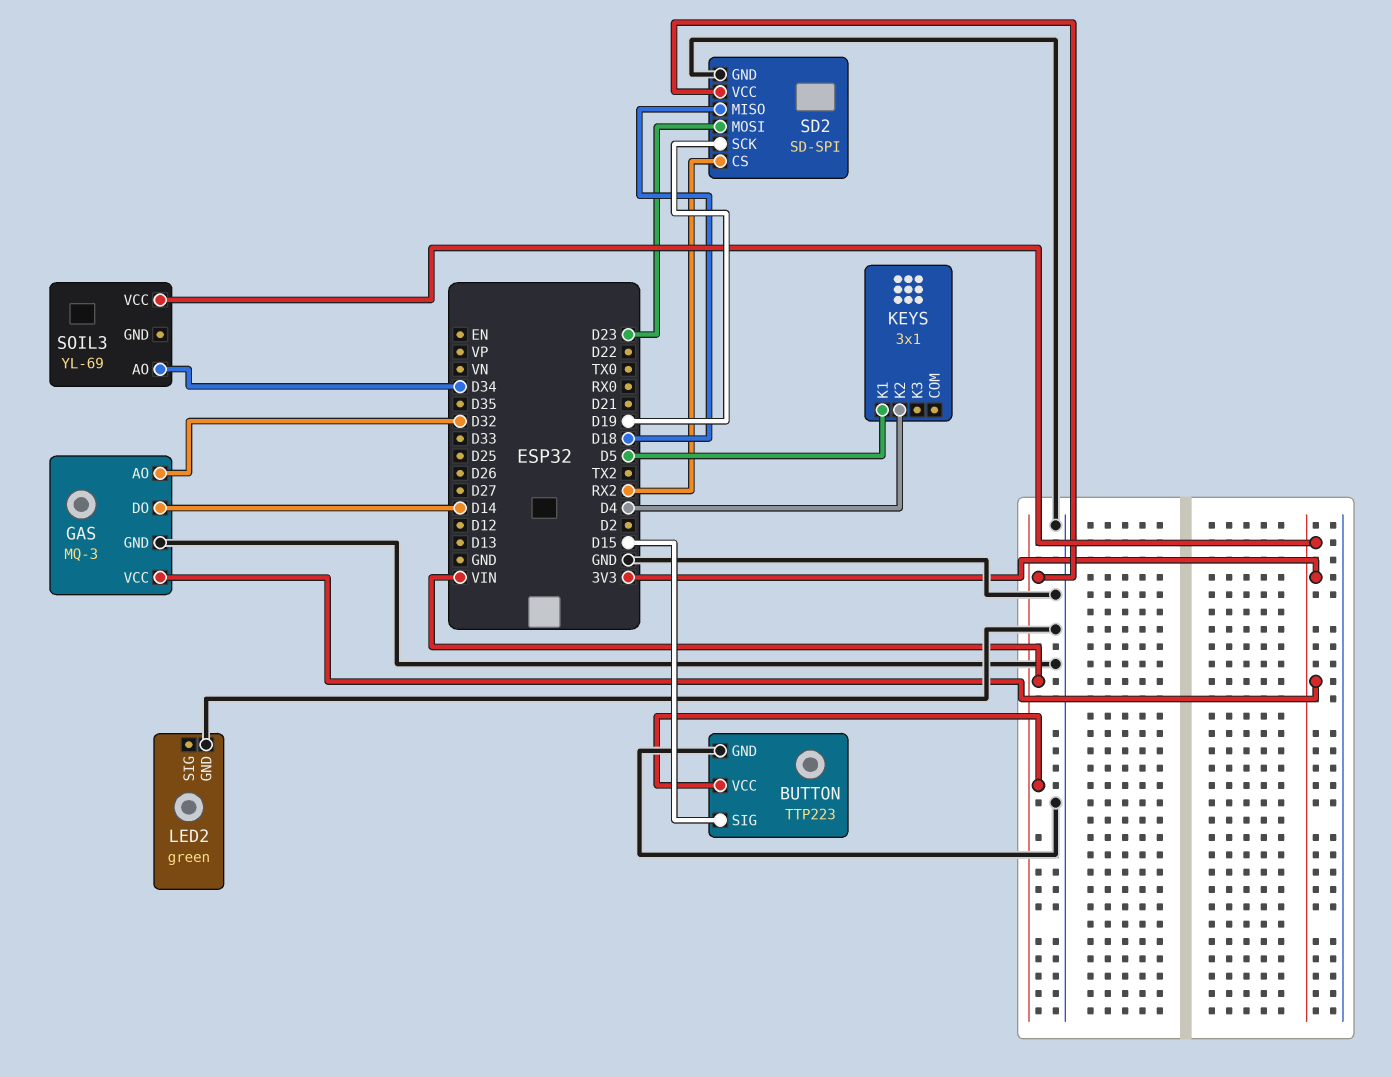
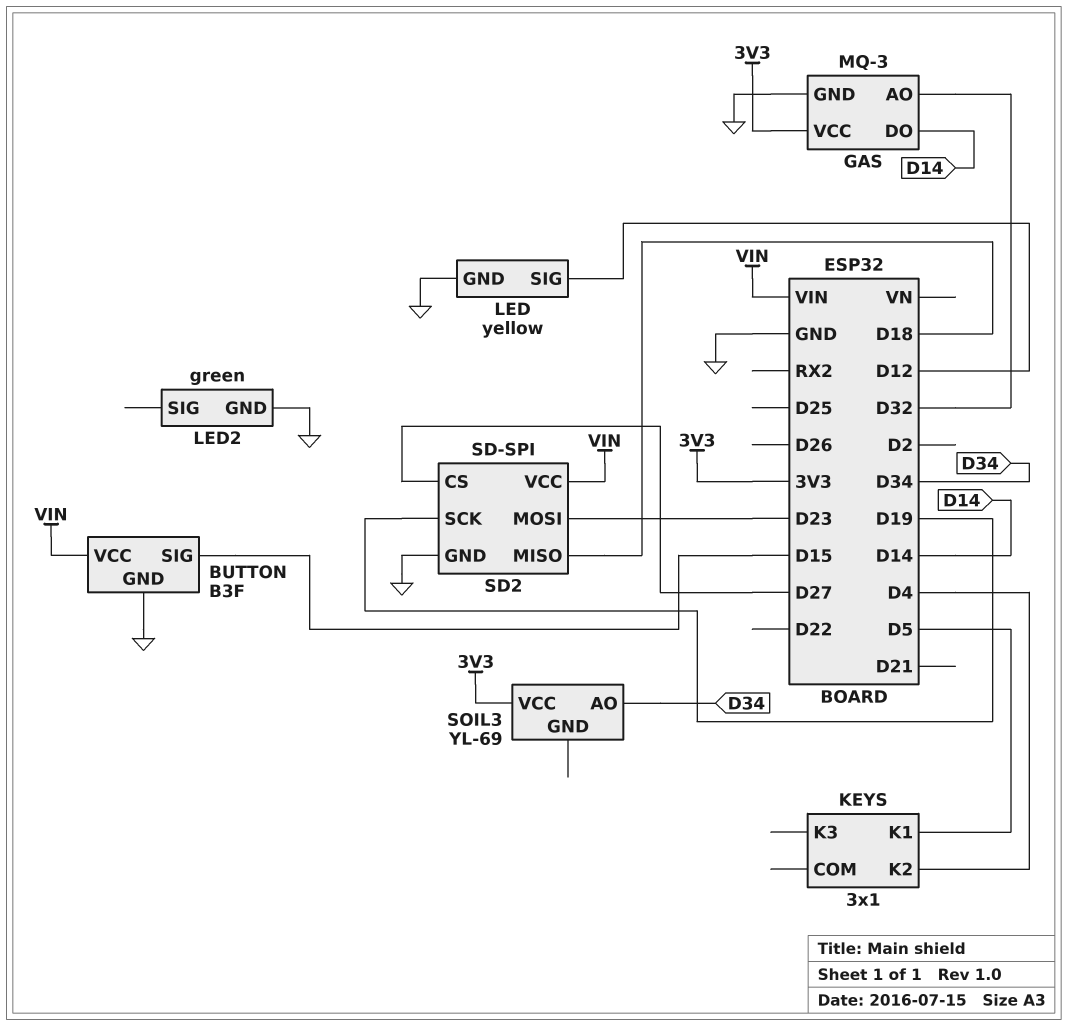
BUTTON: TTP223 -> B3F
LED: none -> yellow
LED pin GND: none -> GND
LED pin SIG: none -> D12
SD2 pin CS: RX2 -> D27

